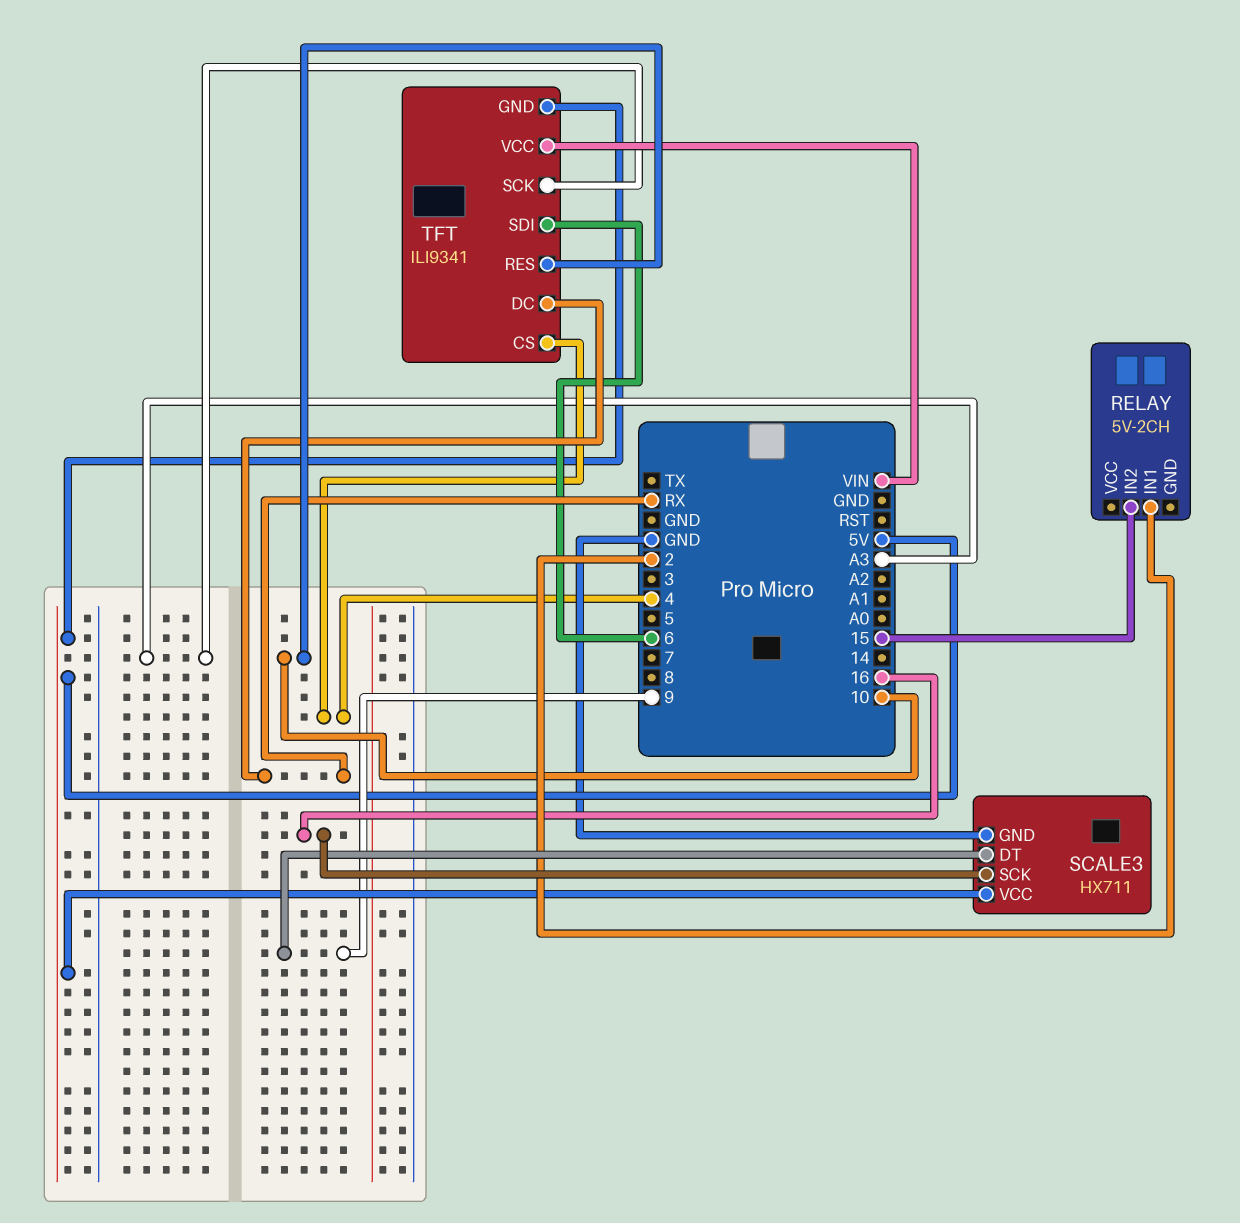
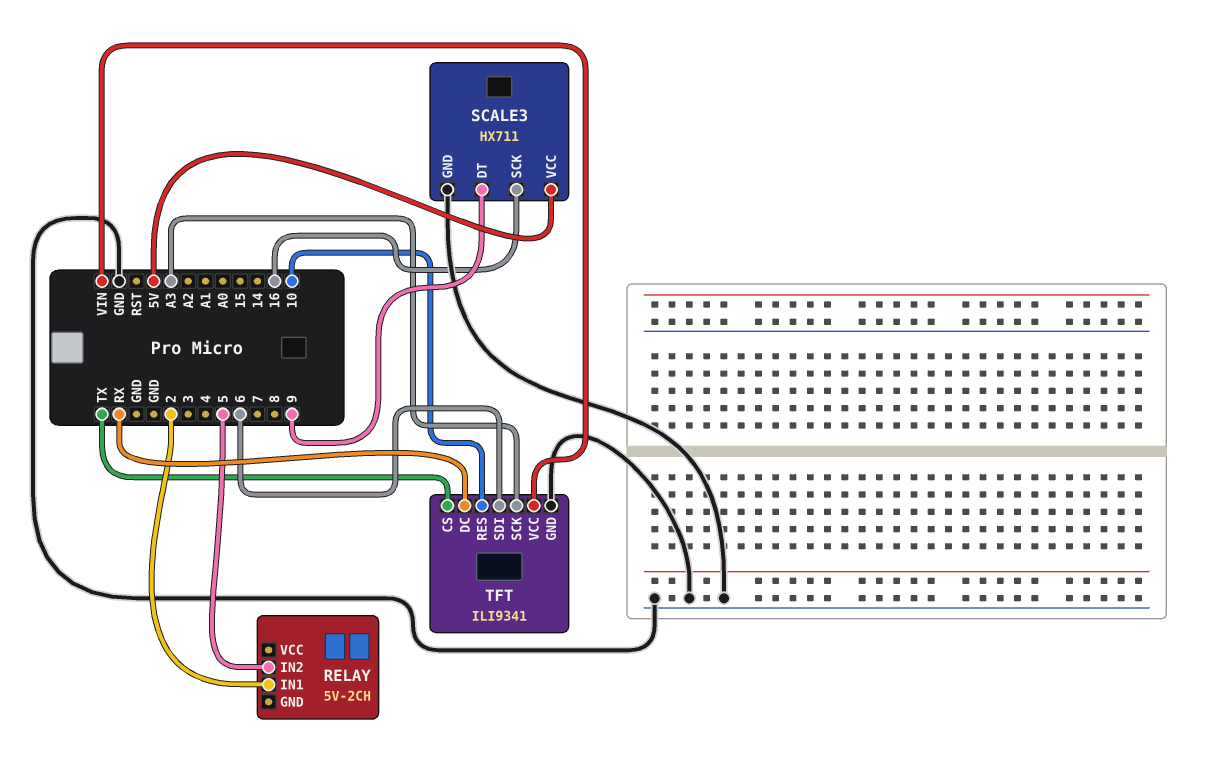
RELAY pin IN2: 15 -> 5
TFT pin CS: 4 -> TX
TFT pin GND: 5V -> GND

